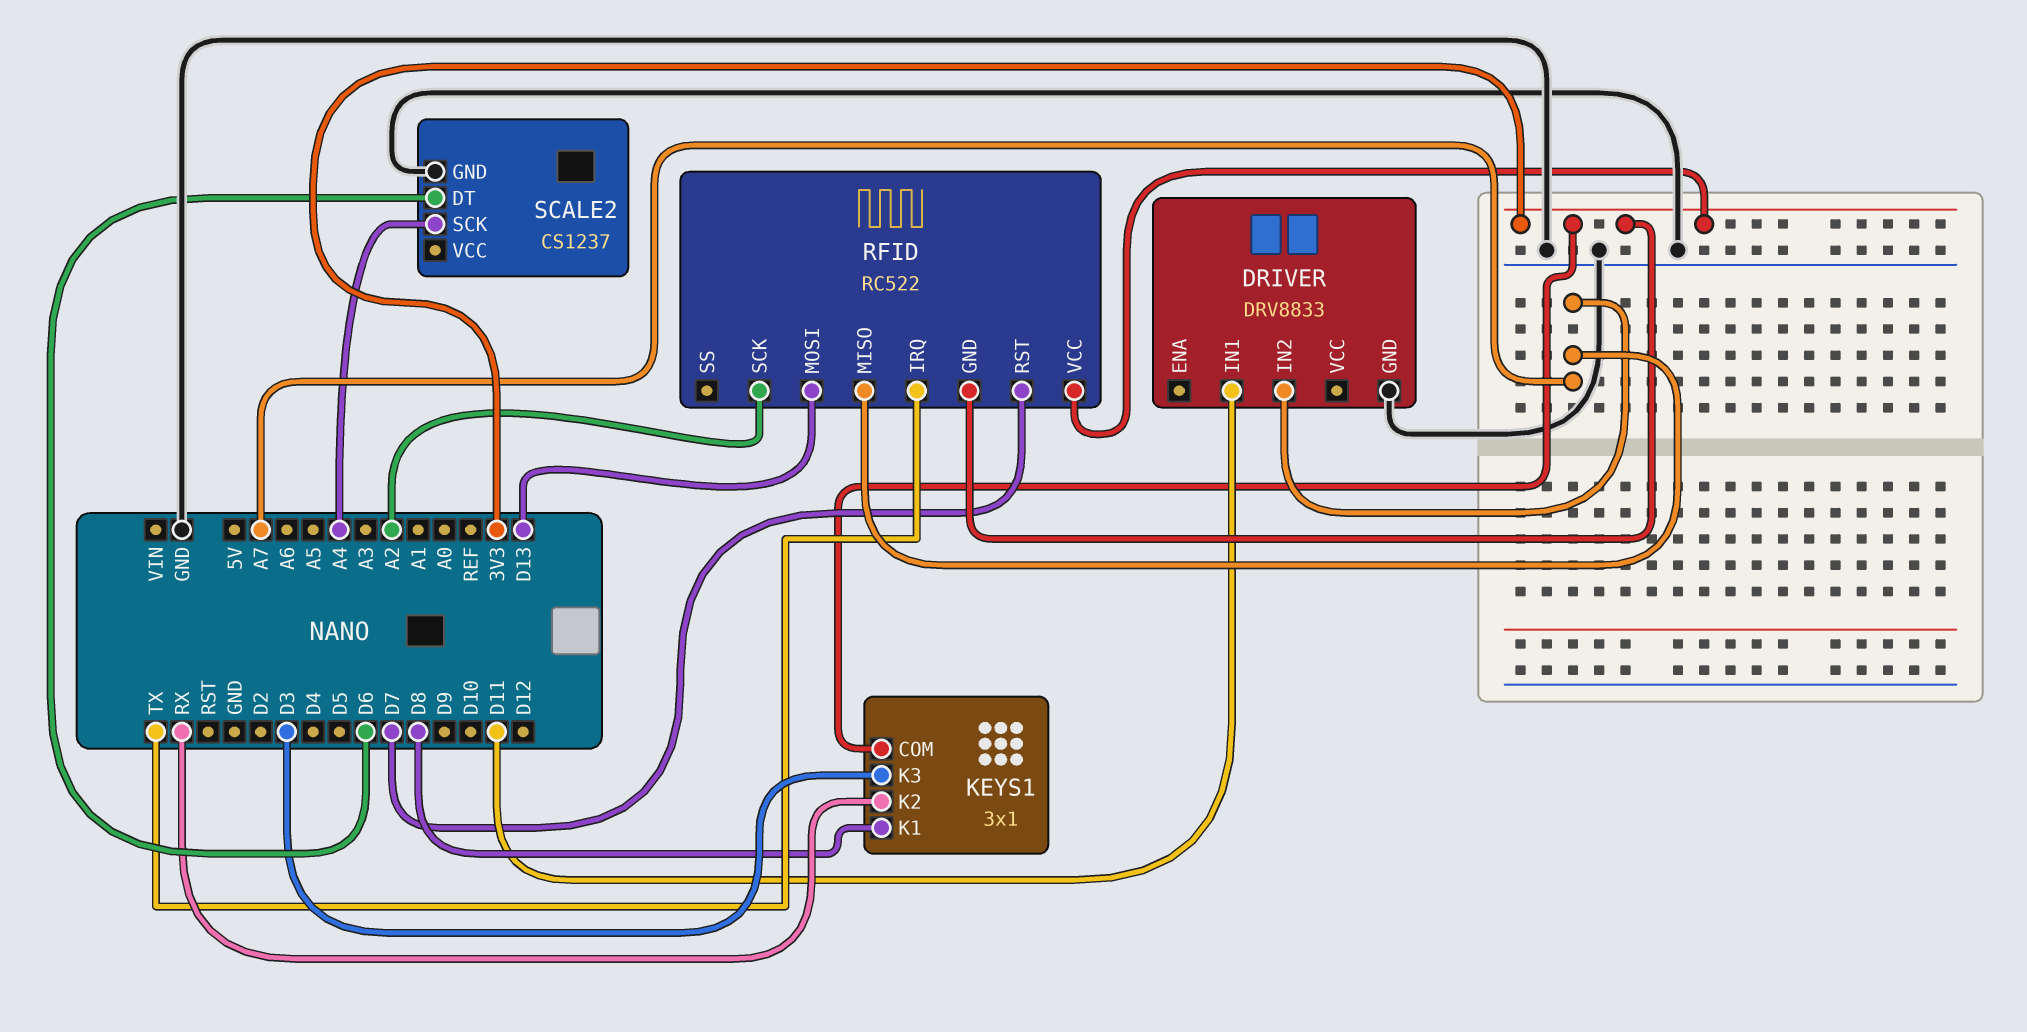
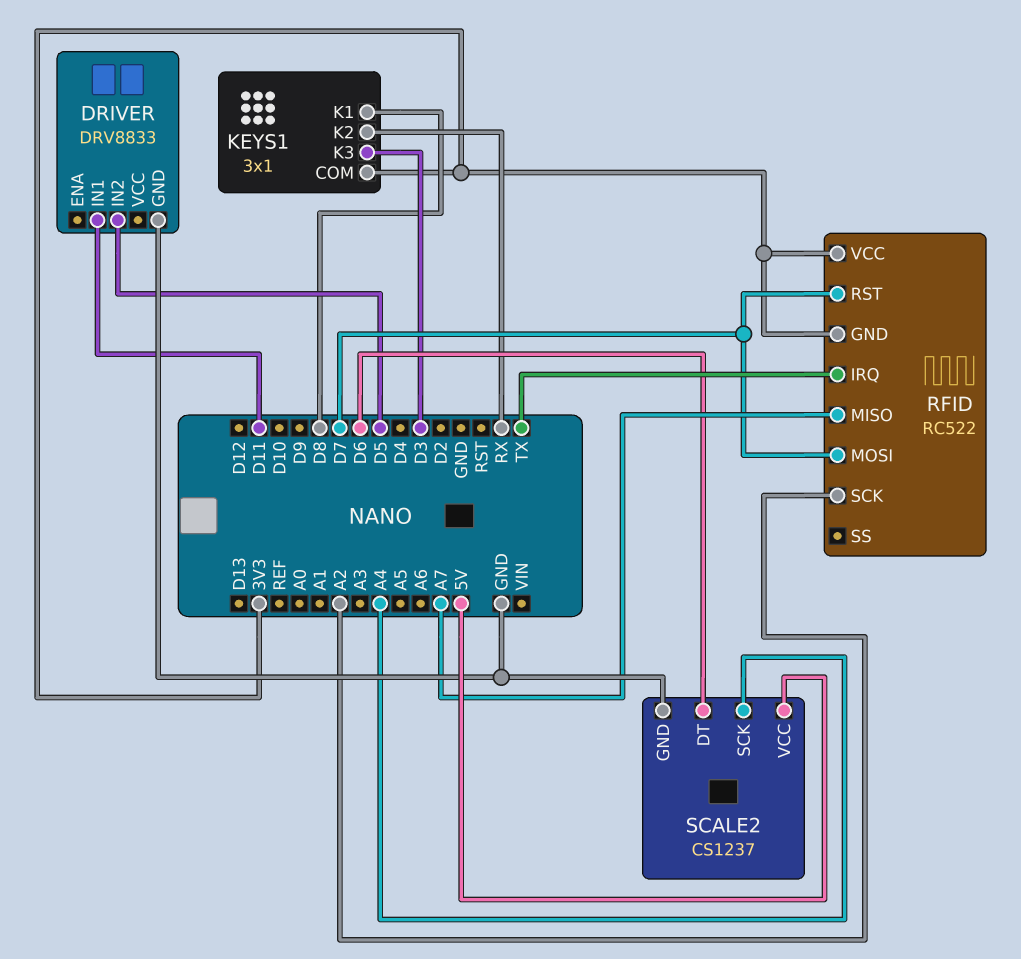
DRIVER pin IN2: A7 -> D5
RFID pin MOSI: D13 -> D7
SCALE2 pin VCC: none -> 5V

